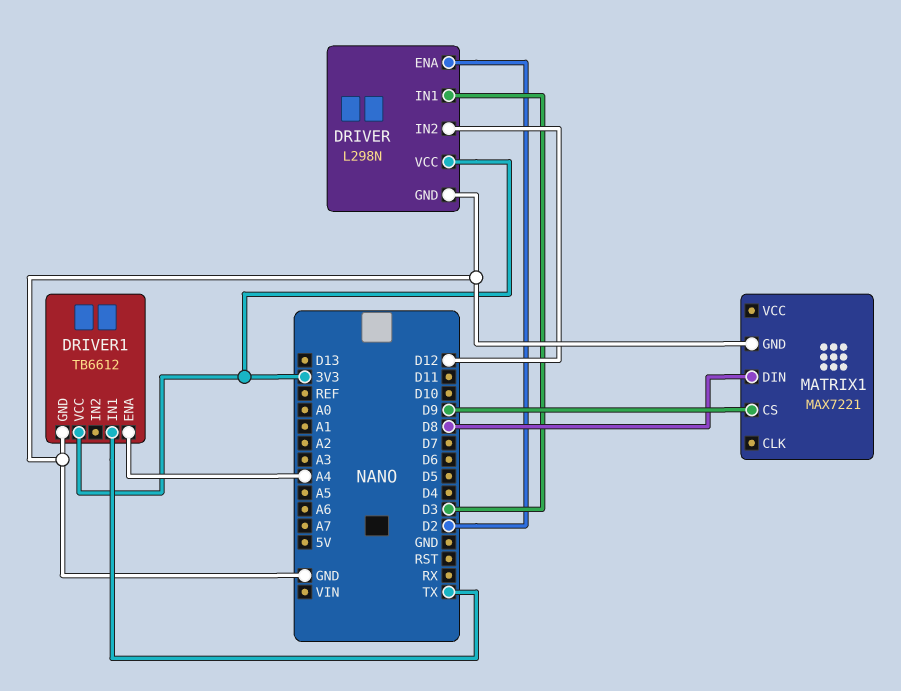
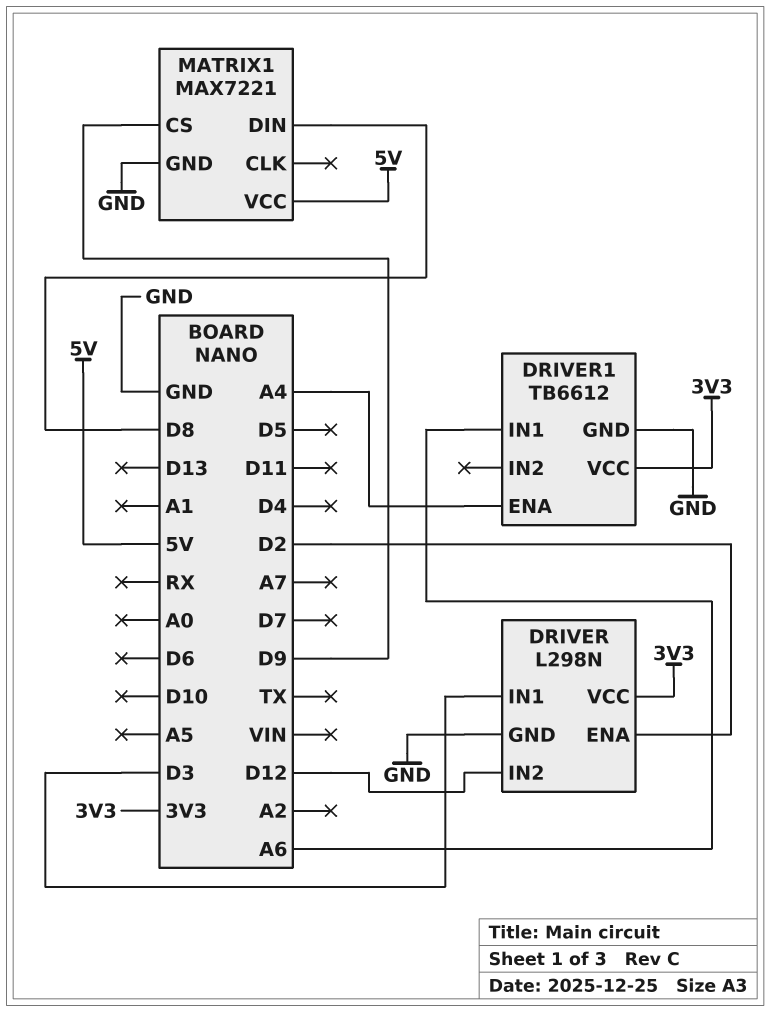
DRIVER1 pin IN1: TX -> A6
MATRIX1 pin VCC: none -> 5V

